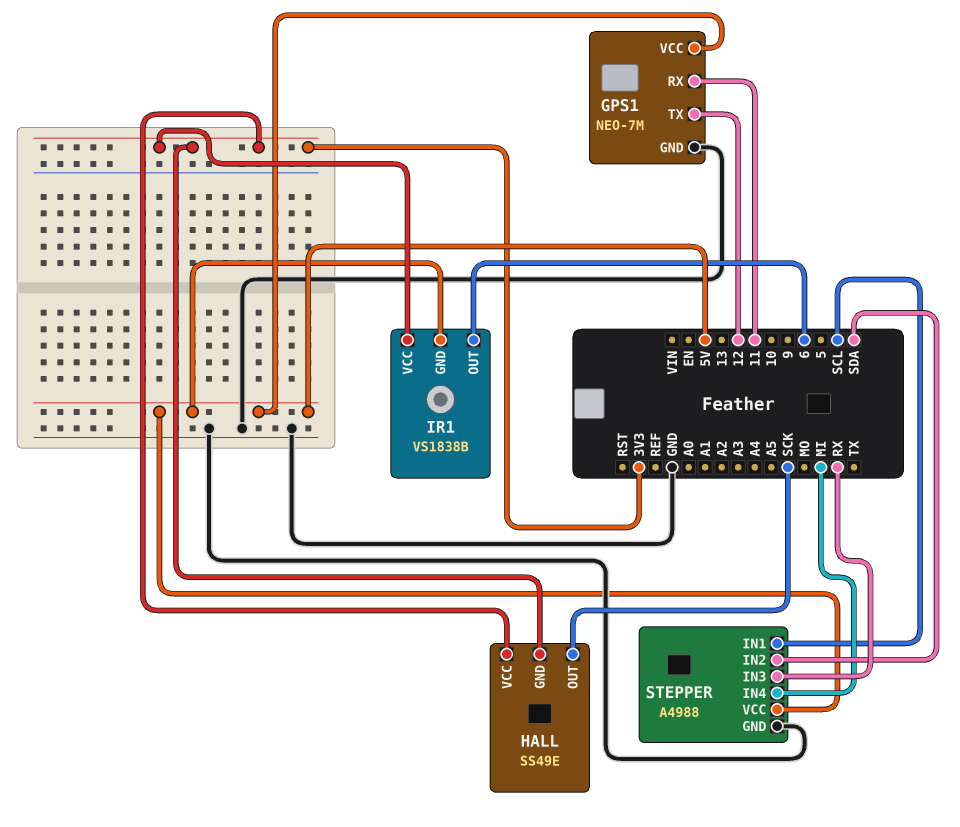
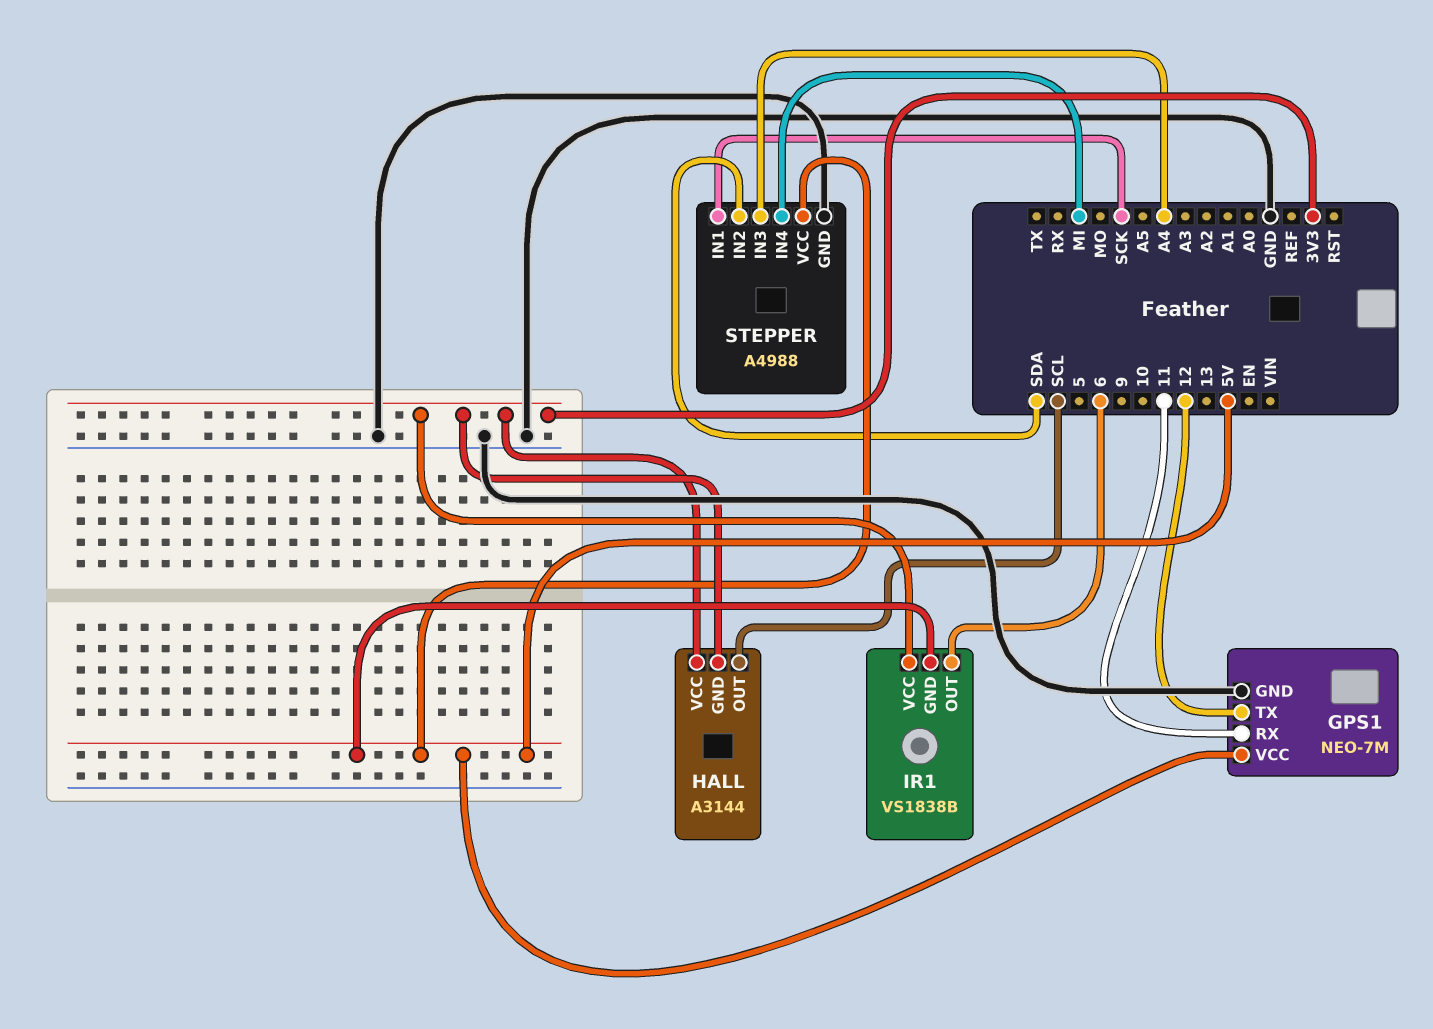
HALL: SS49E -> A3144
HALL pin OUT: SCK -> SCL
STEPPER pin IN1: SCL -> SCK
STEPPER pin IN3: RX -> A4

